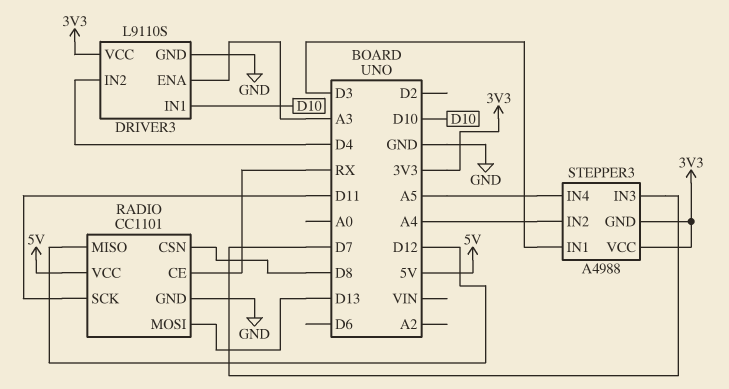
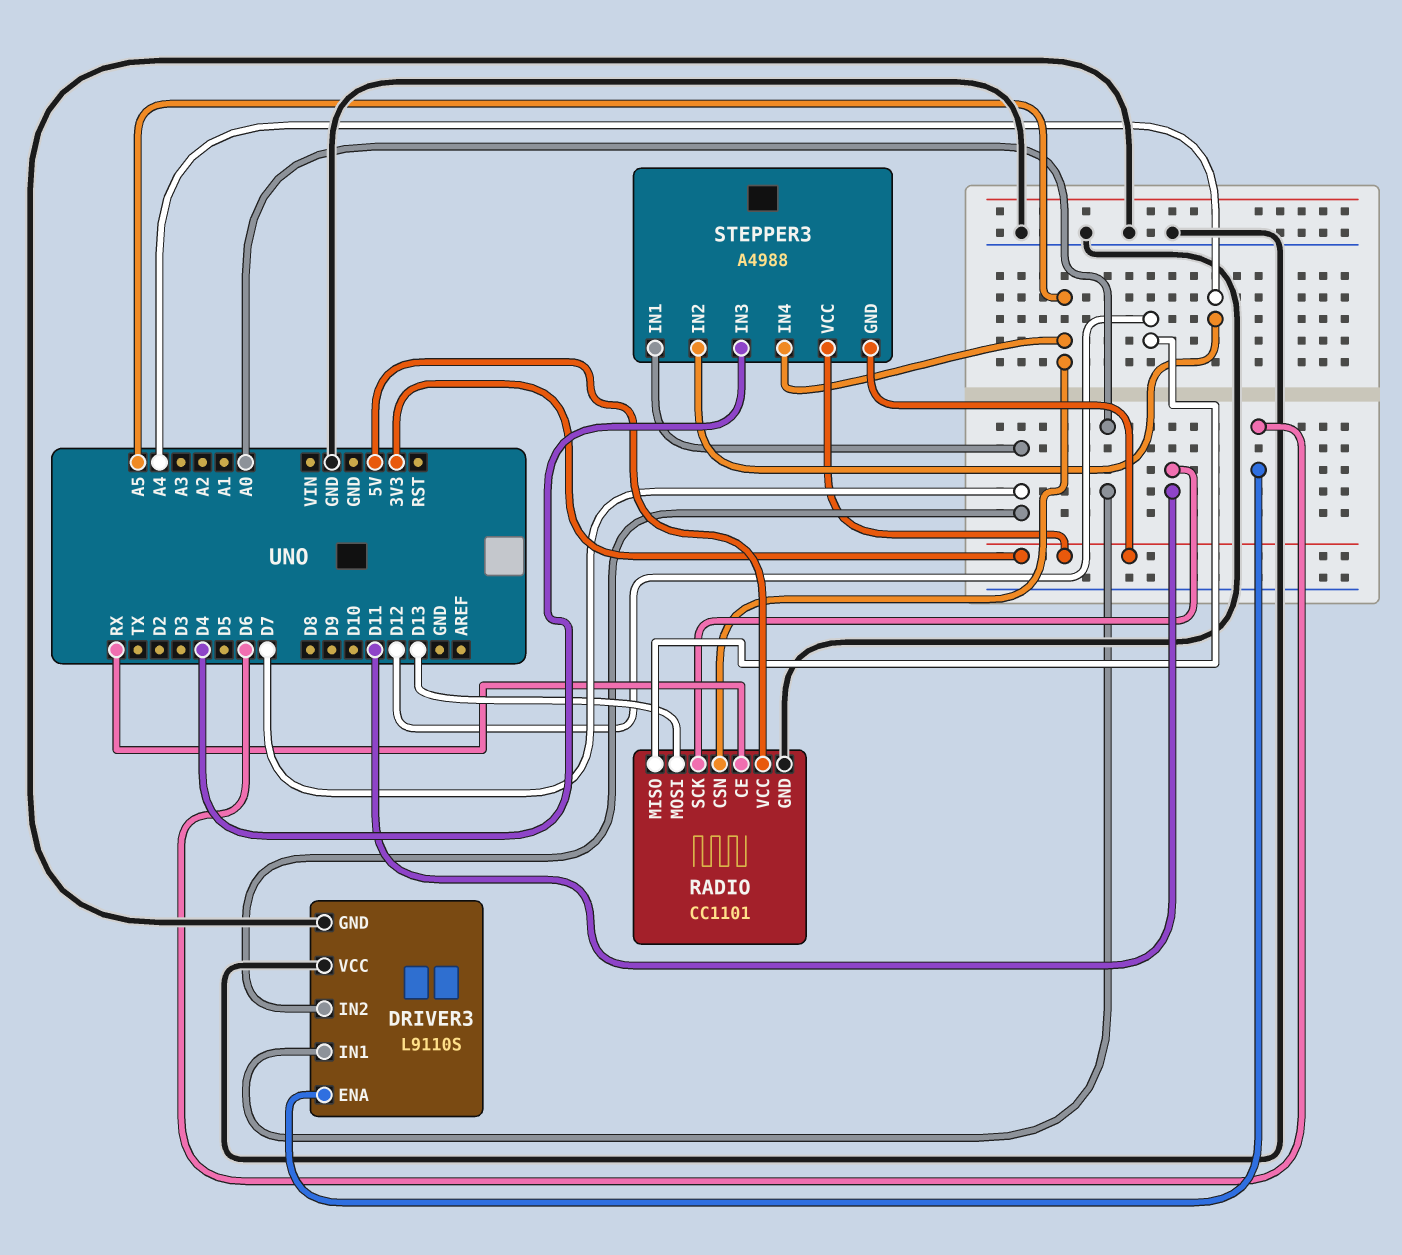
DRIVER3 pin ENA: A3 -> D6
DRIVER3 pin IN1: D10 -> A0
DRIVER3 pin IN2: D4 -> D7
DRIVER3 pin VCC: 3V3 -> GND
RADIO pin CSN: D8 -> A5
STEPPER3 pin IN1: D3 -> D7
STEPPER3 pin IN3: D7 -> D4

